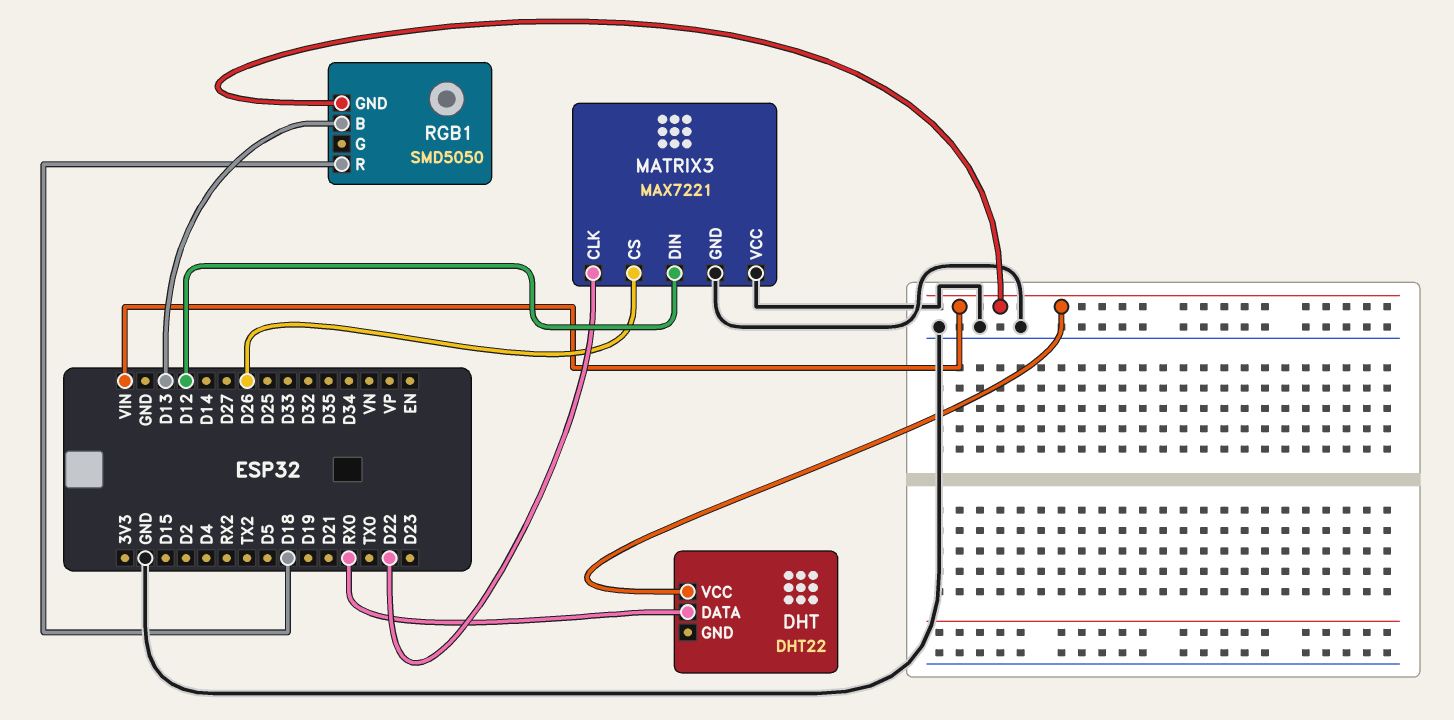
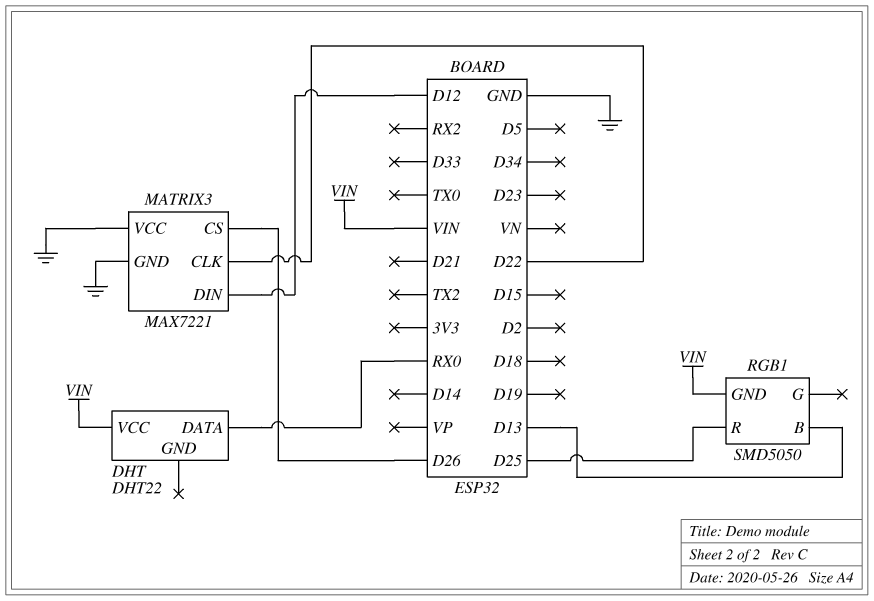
RGB1 pin R: D18 -> D25

